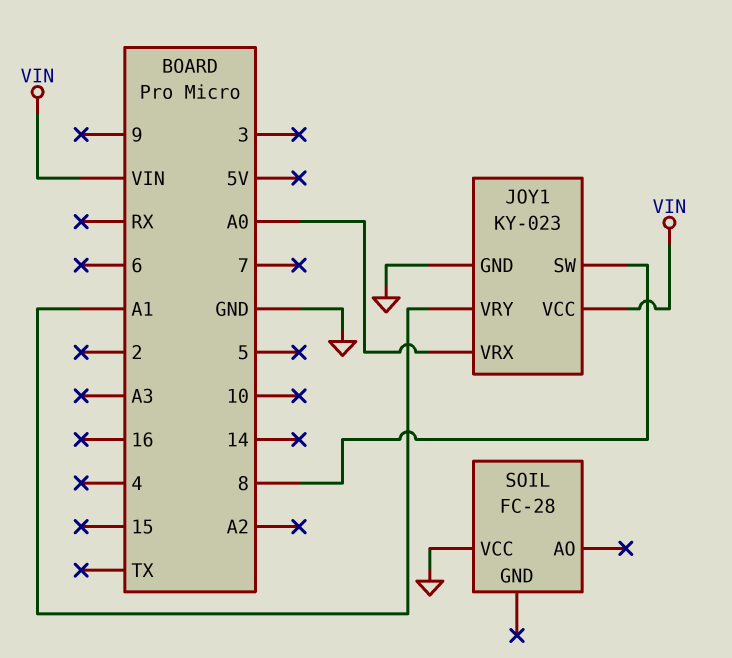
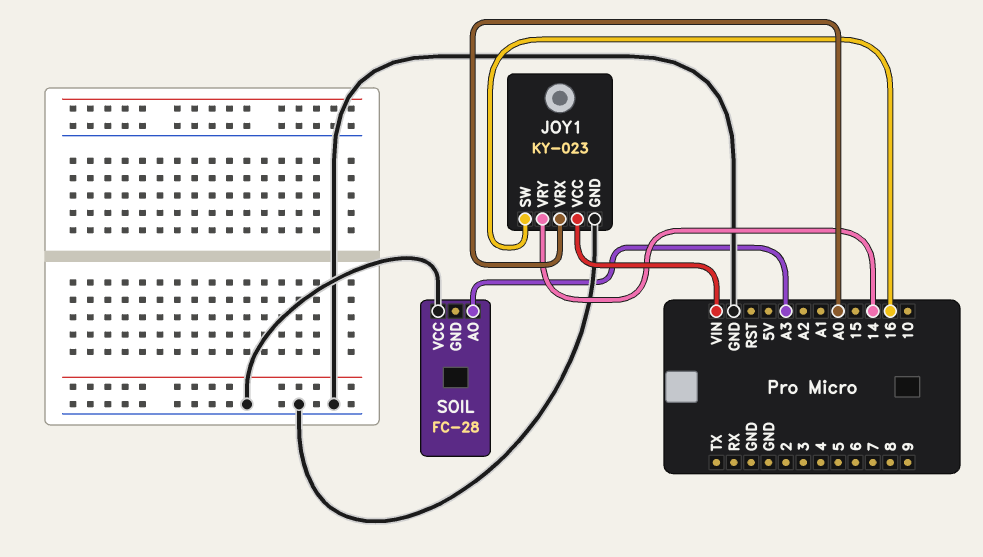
JOY1 pin SW: 8 -> 16
JOY1 pin VRY: A1 -> 14
SOIL pin AO: none -> A3

